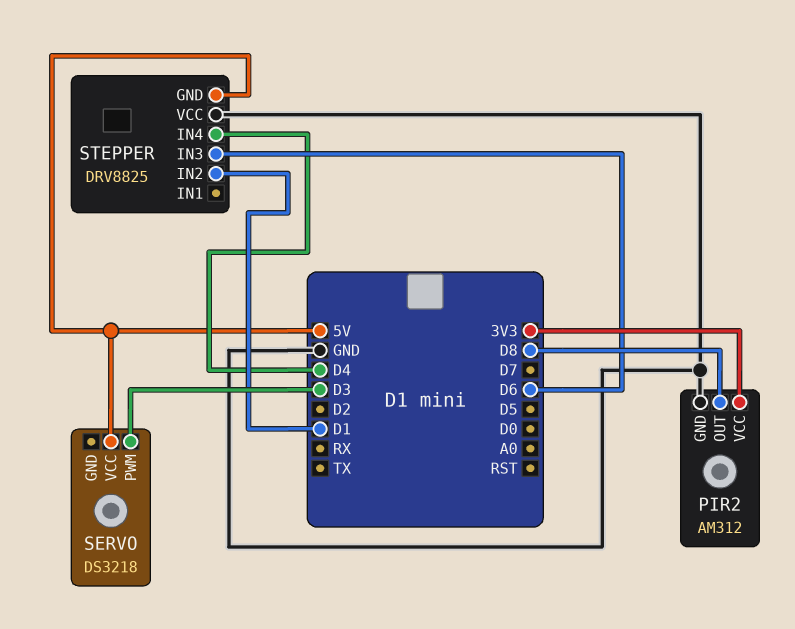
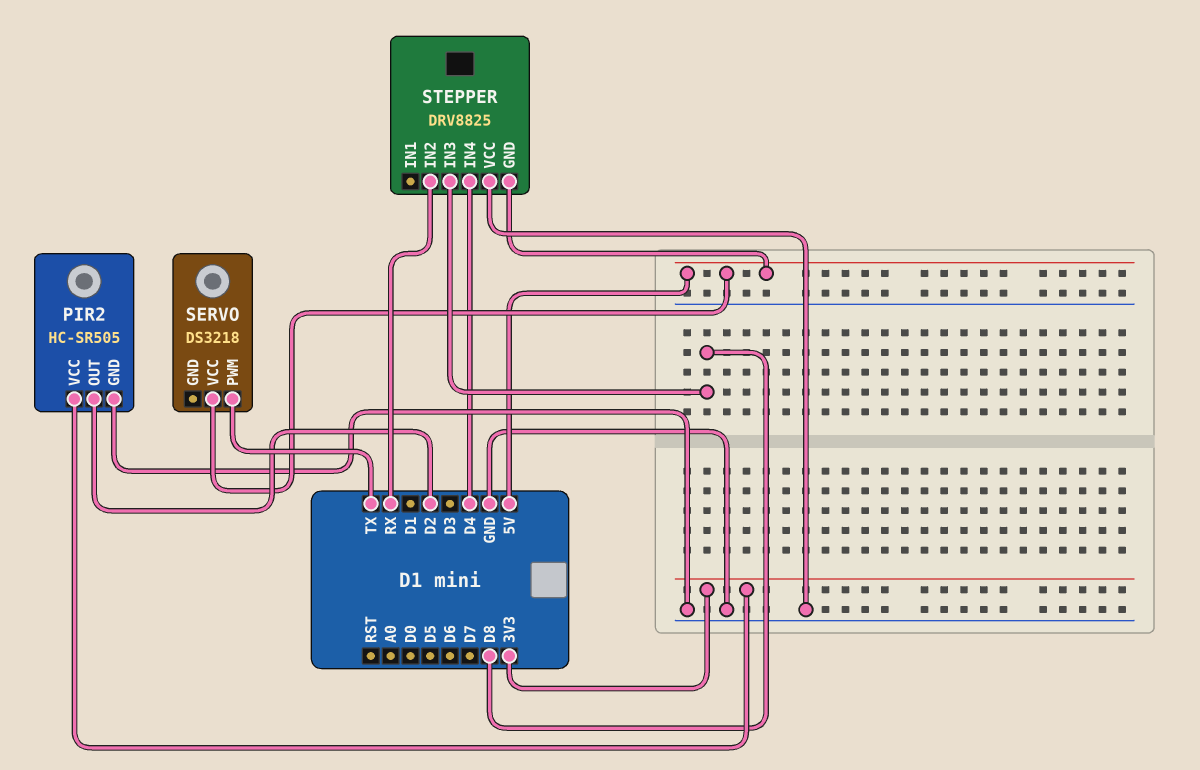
PIR2: AM312 -> HC-SR505
PIR2 pin OUT: D8 -> D2
SERVO pin PWM: D3 -> TX
STEPPER pin IN2: D1 -> RX
STEPPER pin IN3: D6 -> D8

